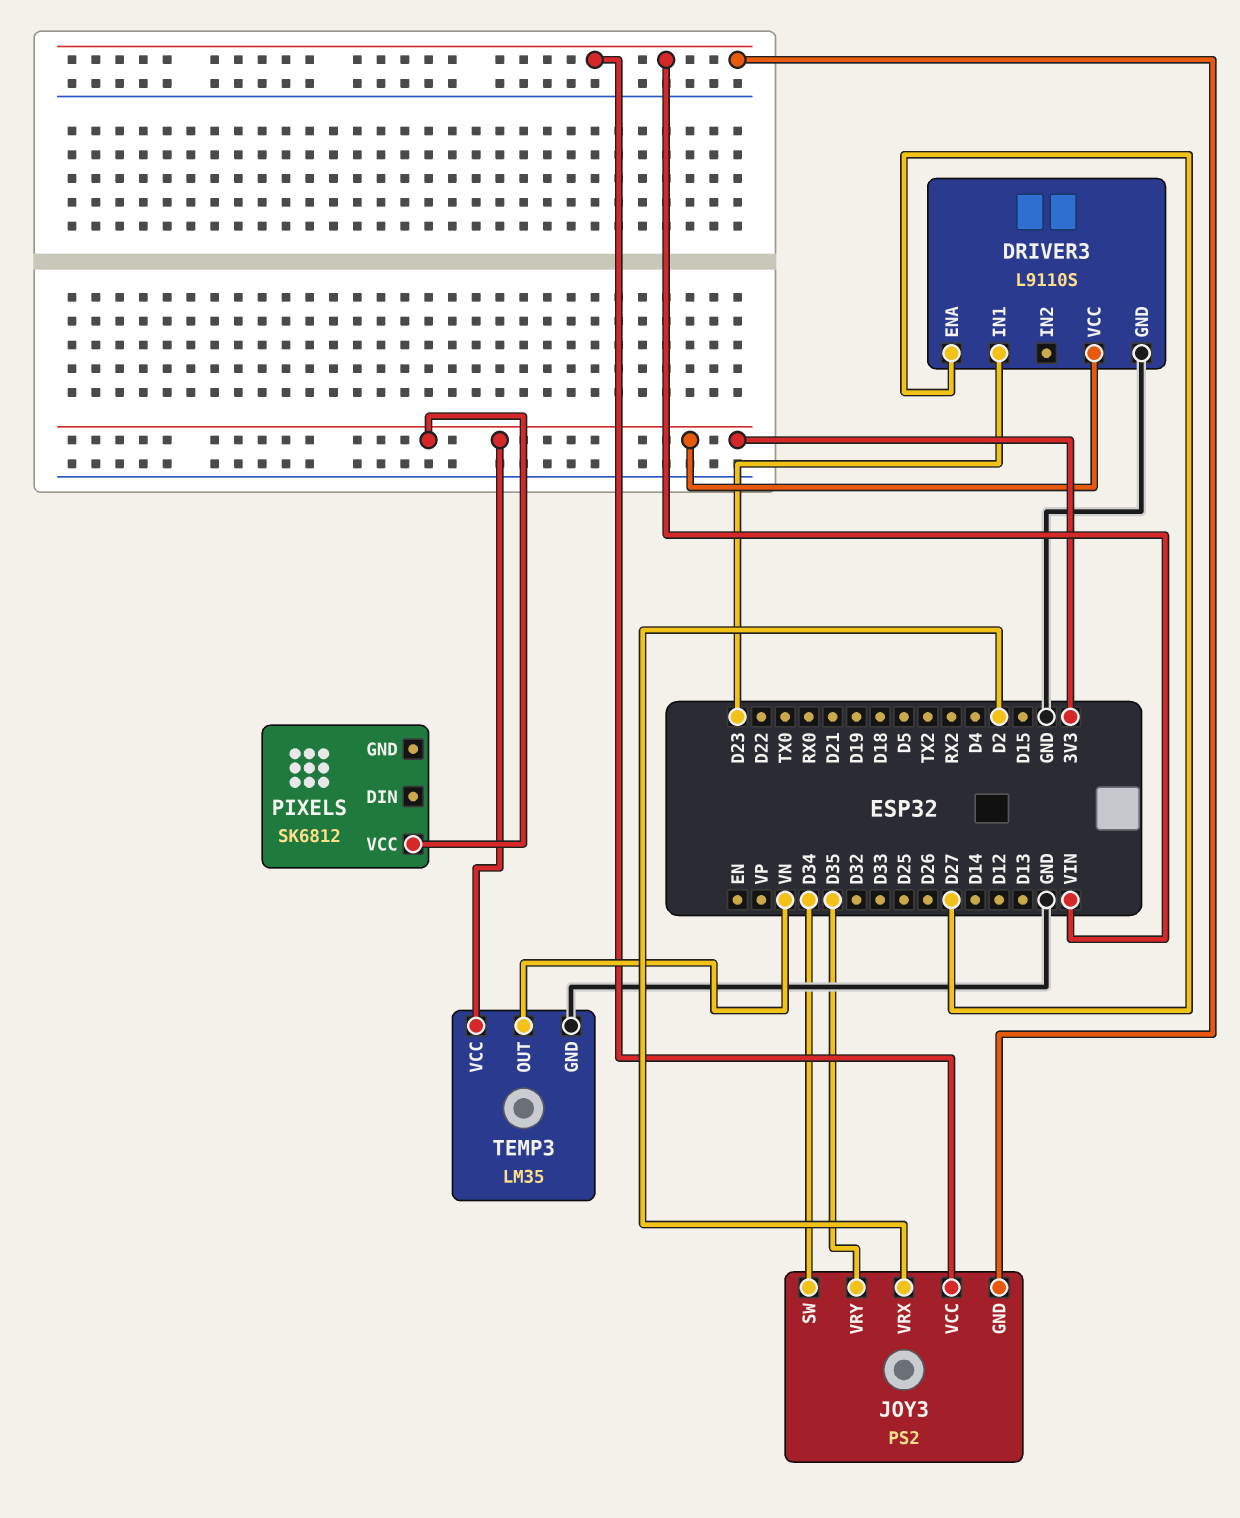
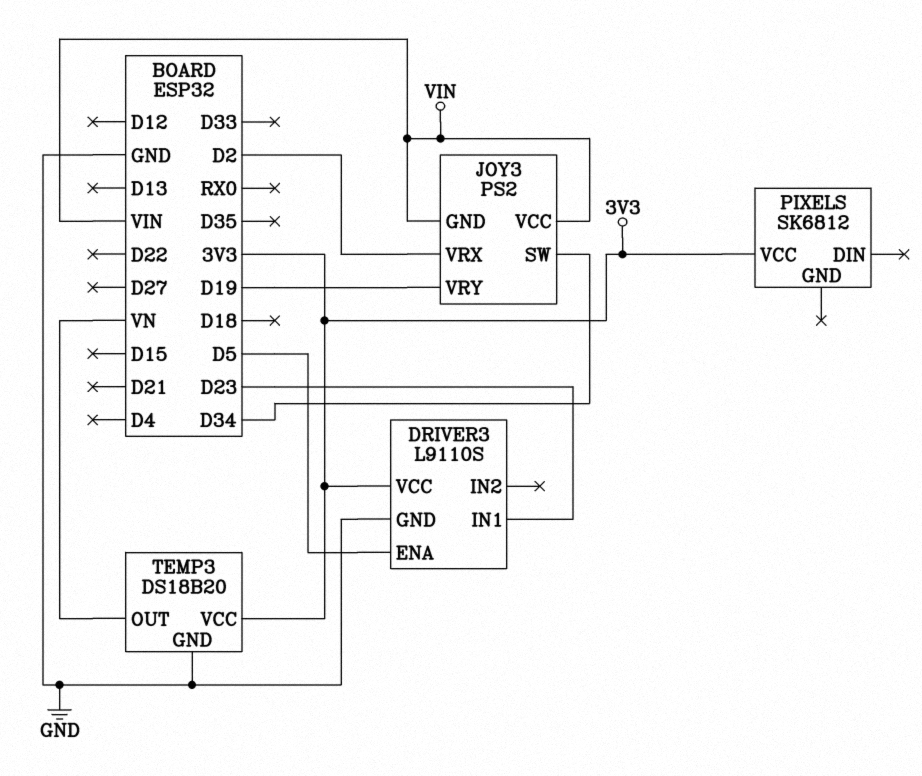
DRIVER3 pin ENA: D27 -> D5
JOY3 pin VRY: D35 -> D19
TEMP3: LM35 -> DS18B20

